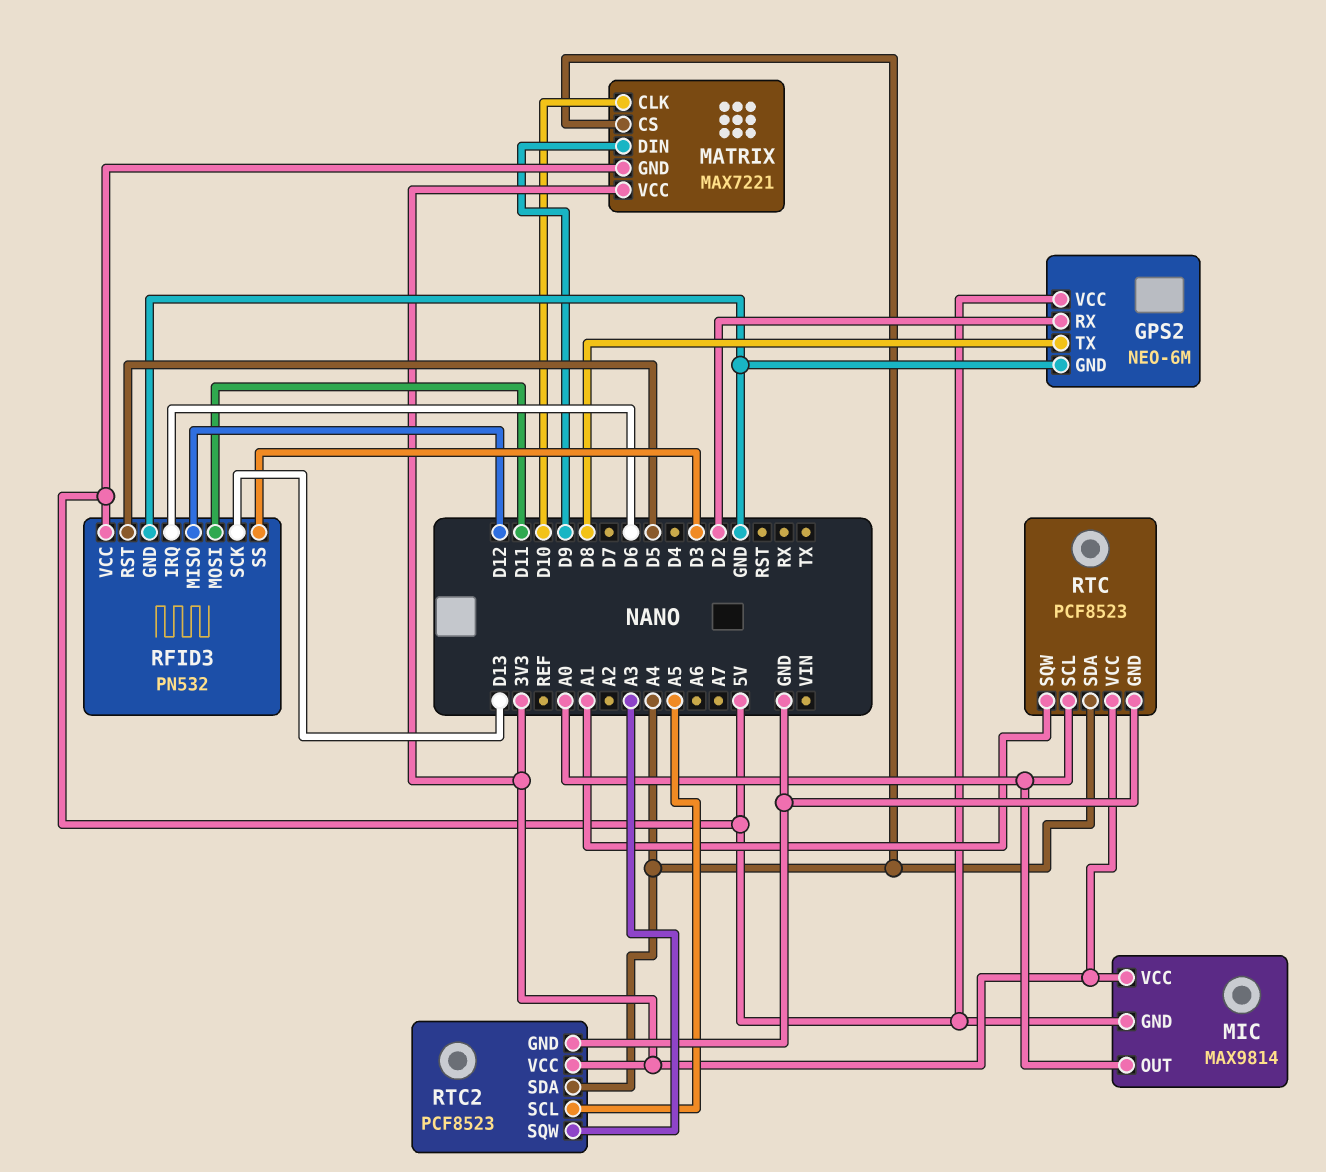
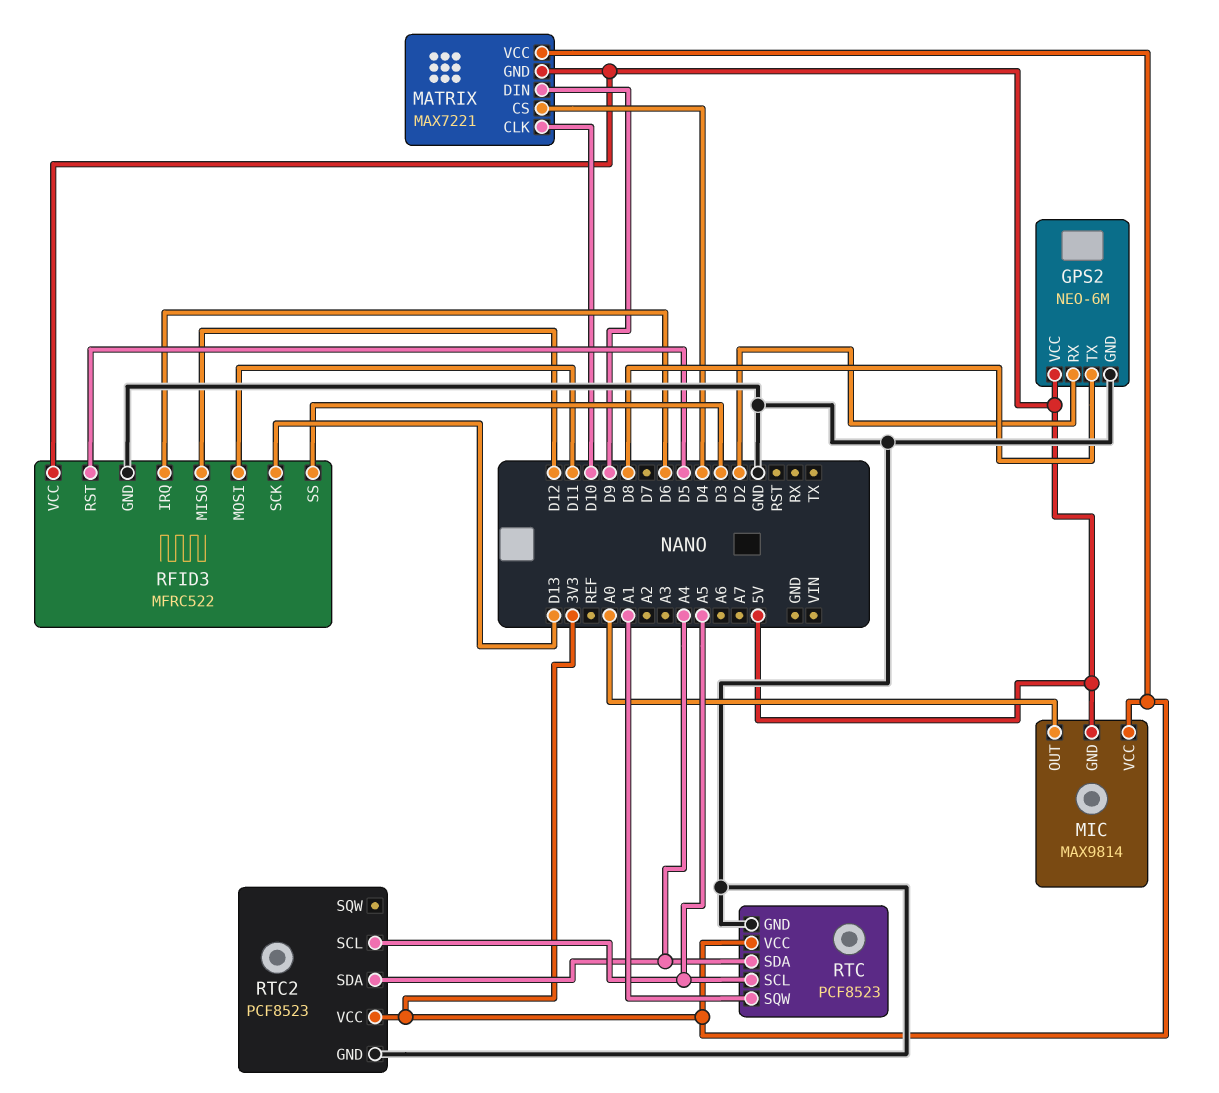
MATRIX pin CS: A4 -> D4
RFID3: PN532 -> MFRC522
RTC pin SCL: A0 -> A5
RTC2 pin SQW: A3 -> none

